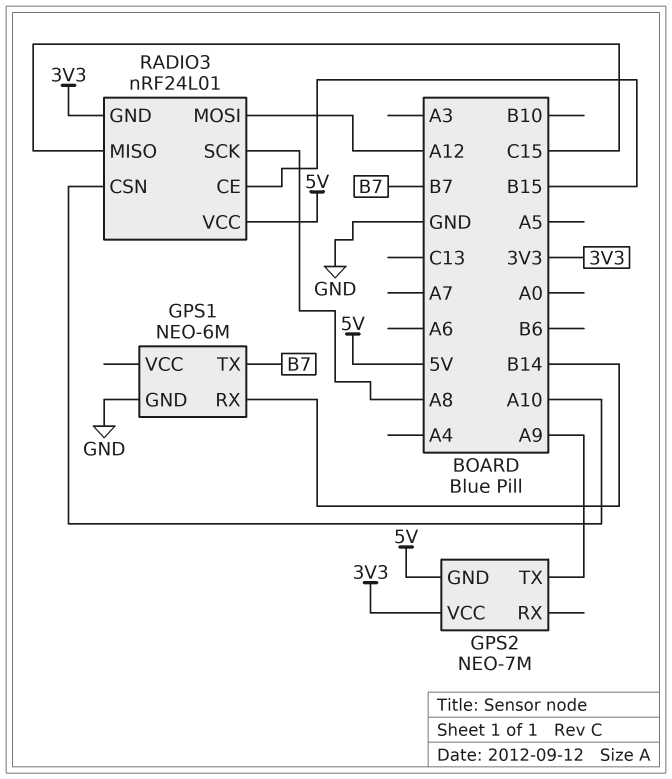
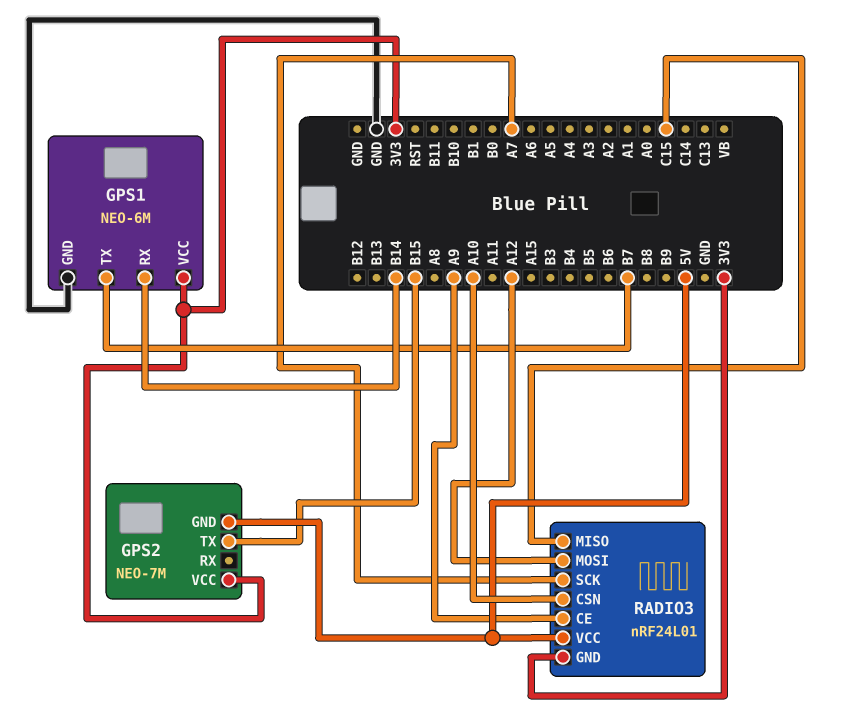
GPS1 pin VCC: none -> 3V3
GPS2 pin TX: A9 -> B15
RADIO3 pin CE: B15 -> A9
RADIO3 pin SCK: A8 -> A7

